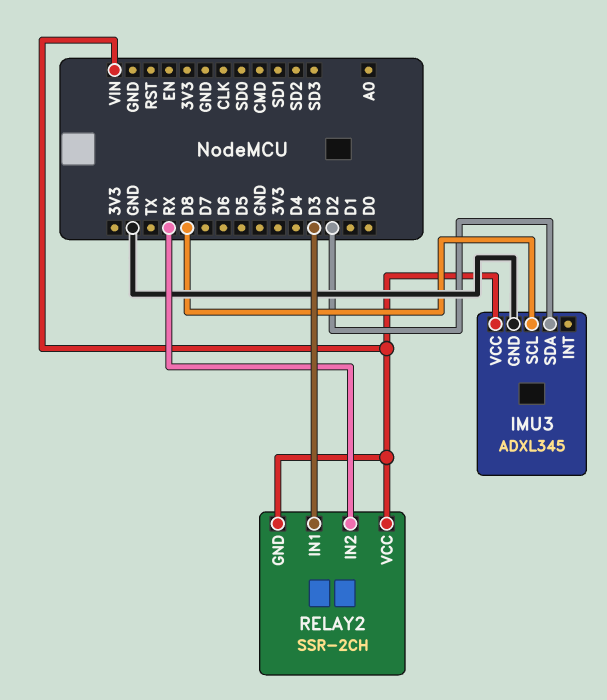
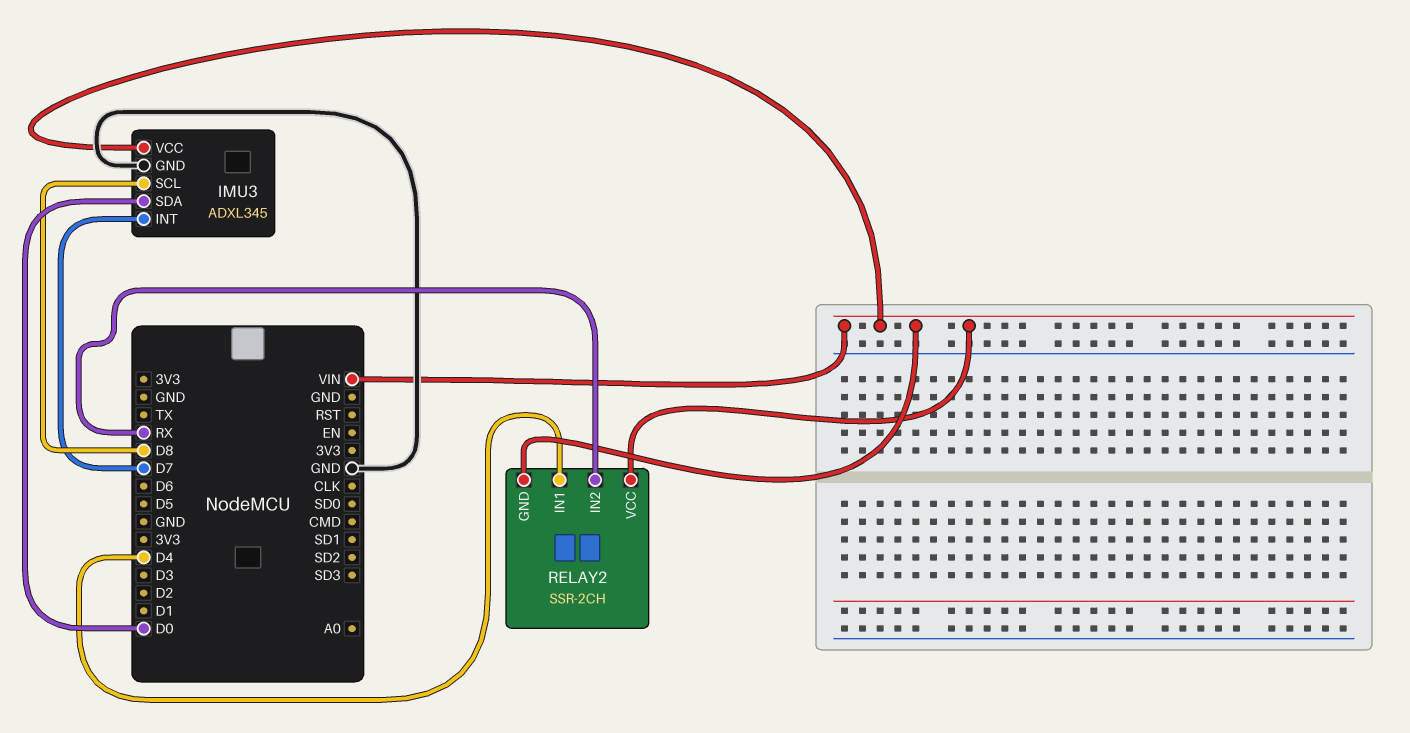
IMU3 pin INT: none -> D7
IMU3 pin SDA: D2 -> D0
RELAY2 pin IN1: D3 -> D4

